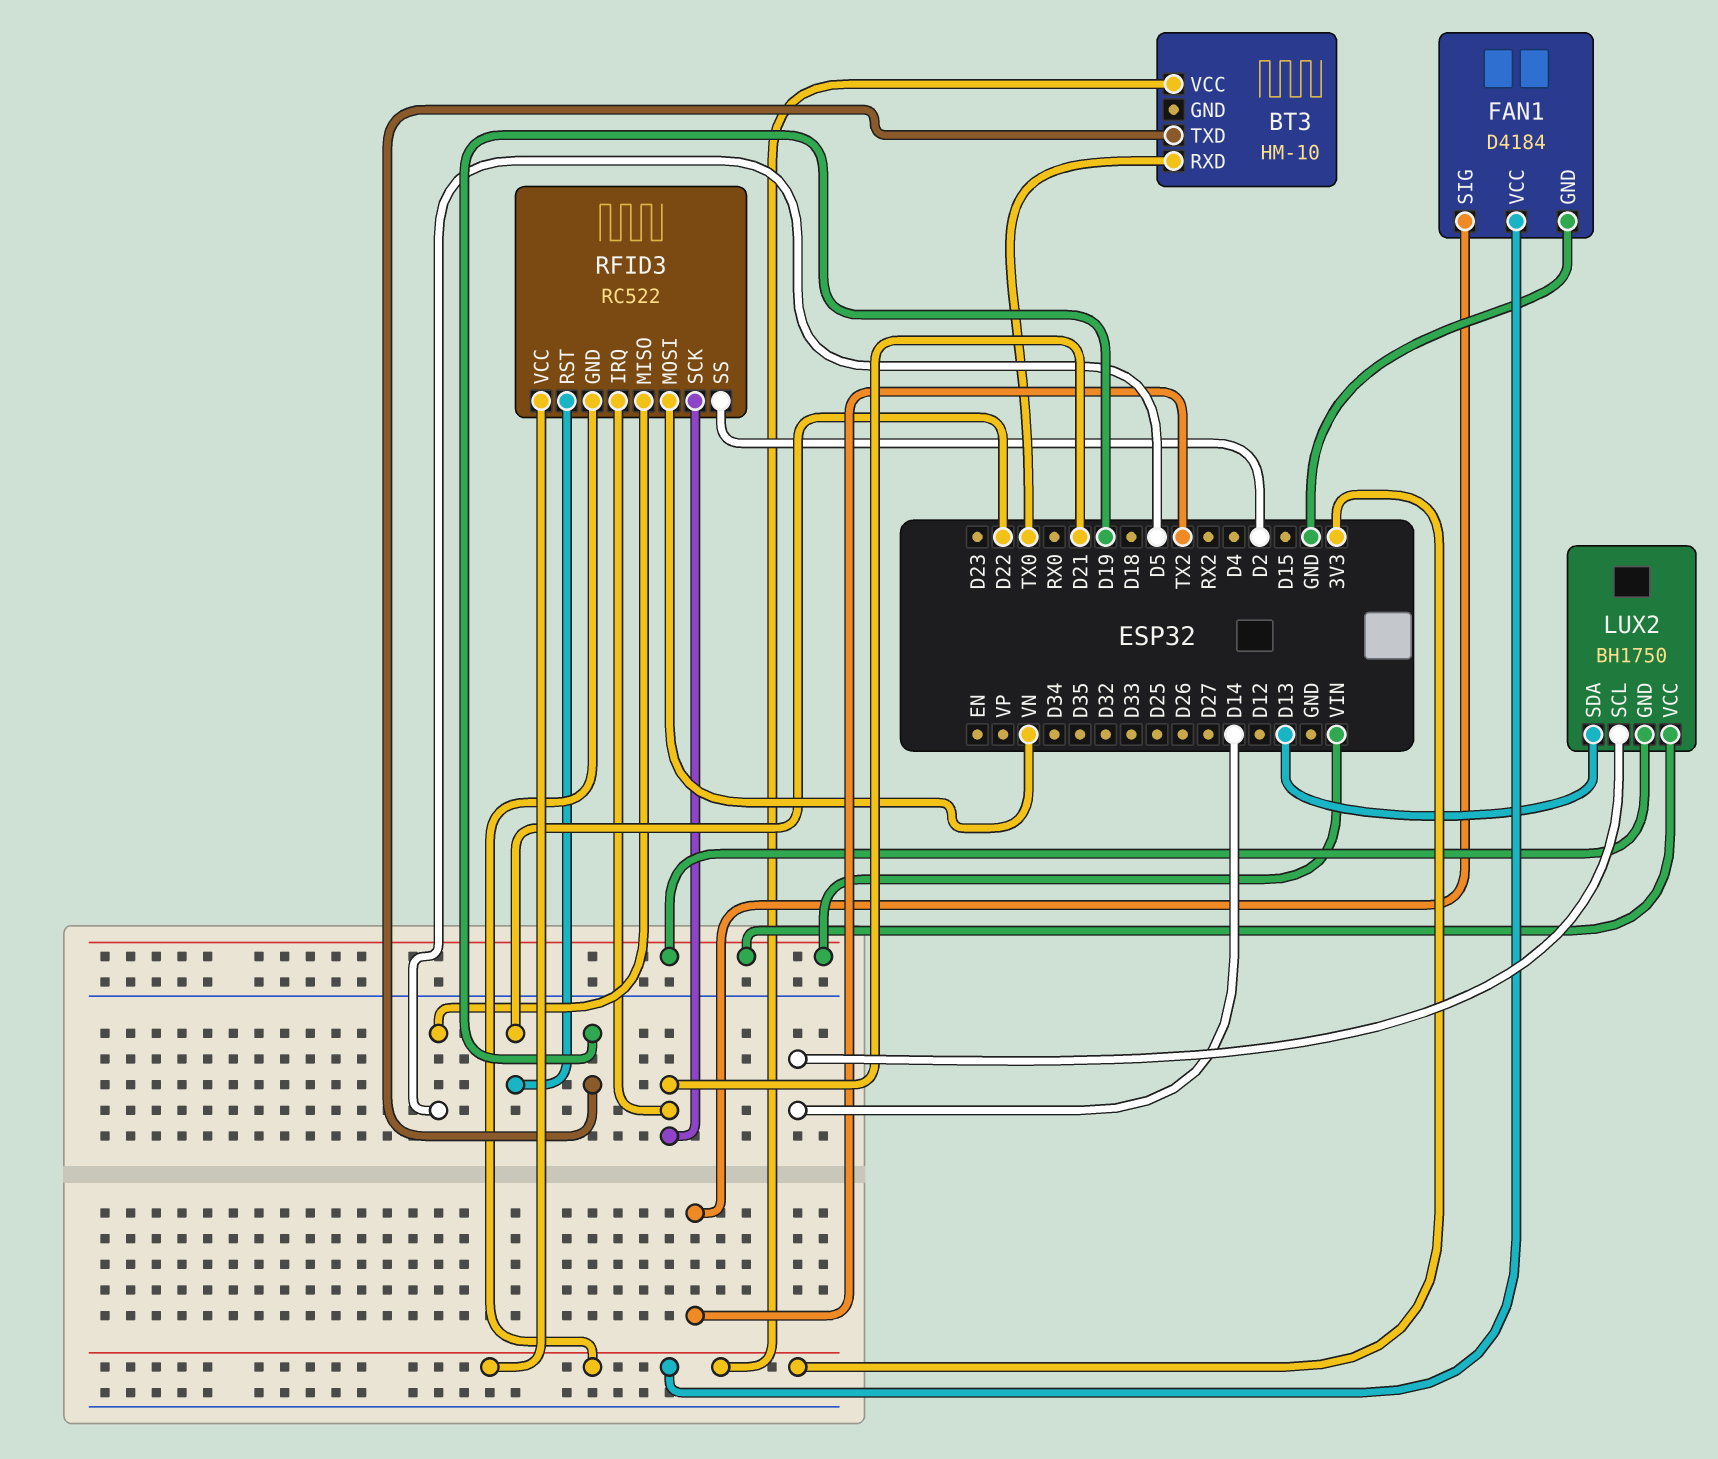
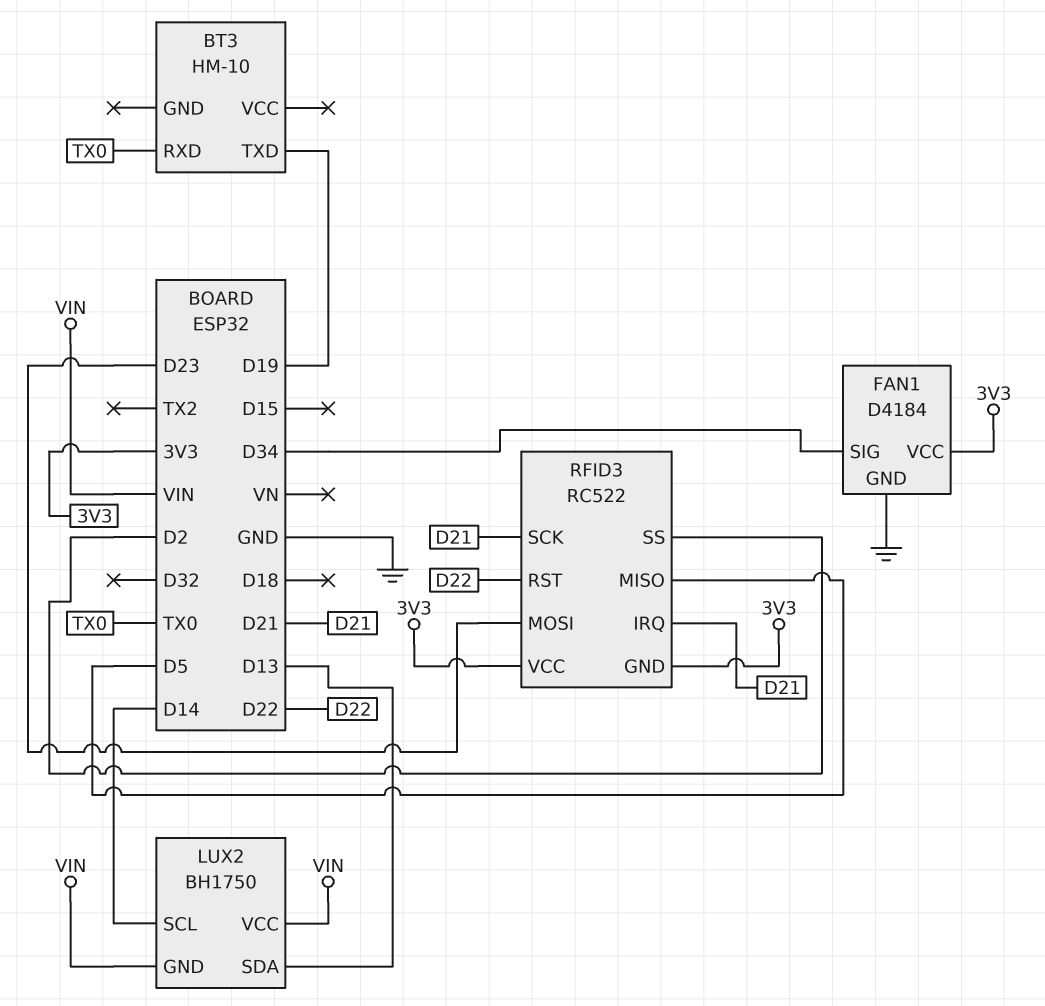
BT3 pin VCC: 3V3 -> none
FAN1 pin SIG: TX2 -> D34
RFID3 pin MOSI: VN -> D23

